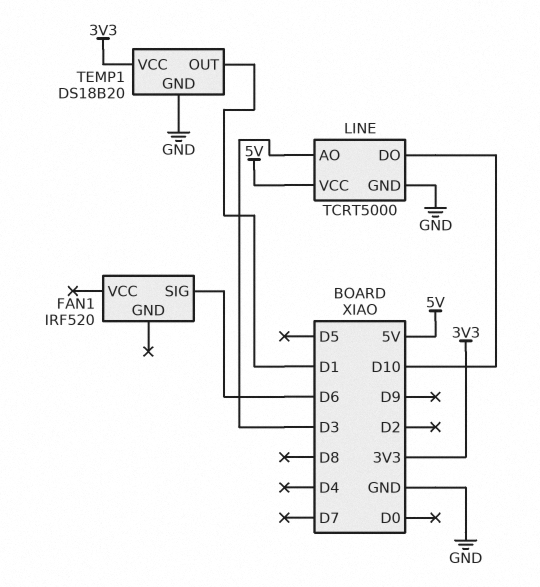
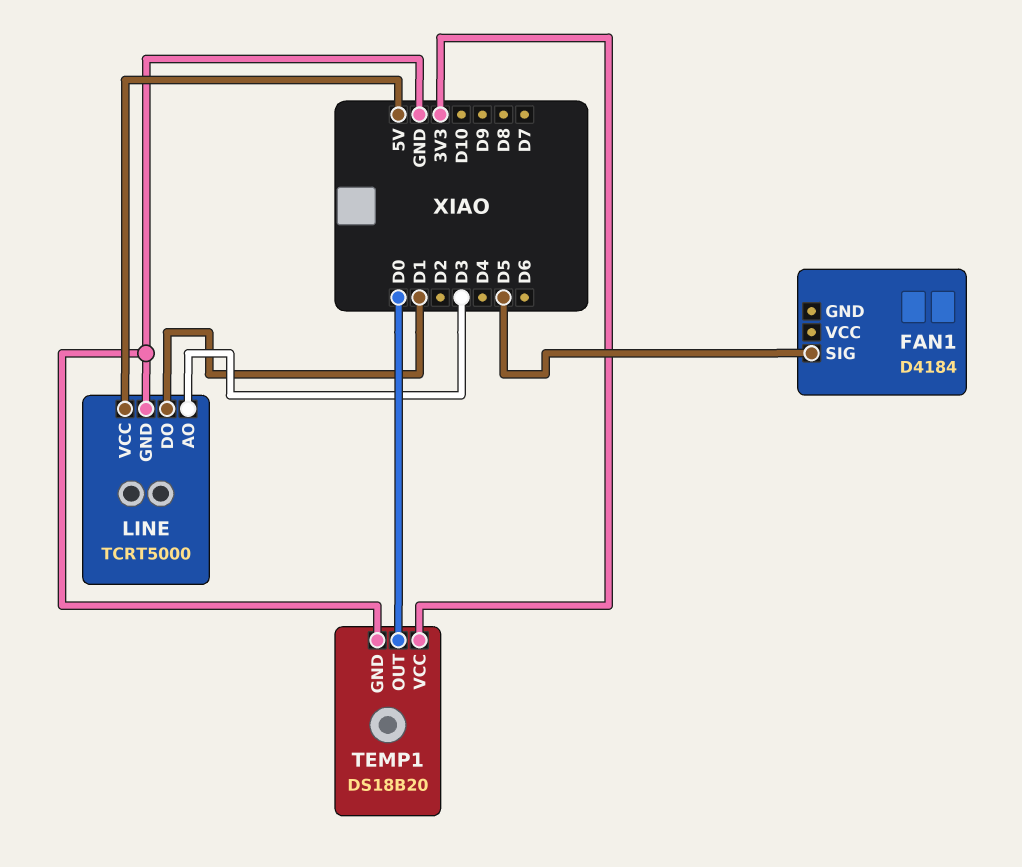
FAN1: IRF520 -> D4184
FAN1 pin SIG: D6 -> D5
LINE pin DO: D10 -> D1
TEMP1 pin OUT: D1 -> D0

